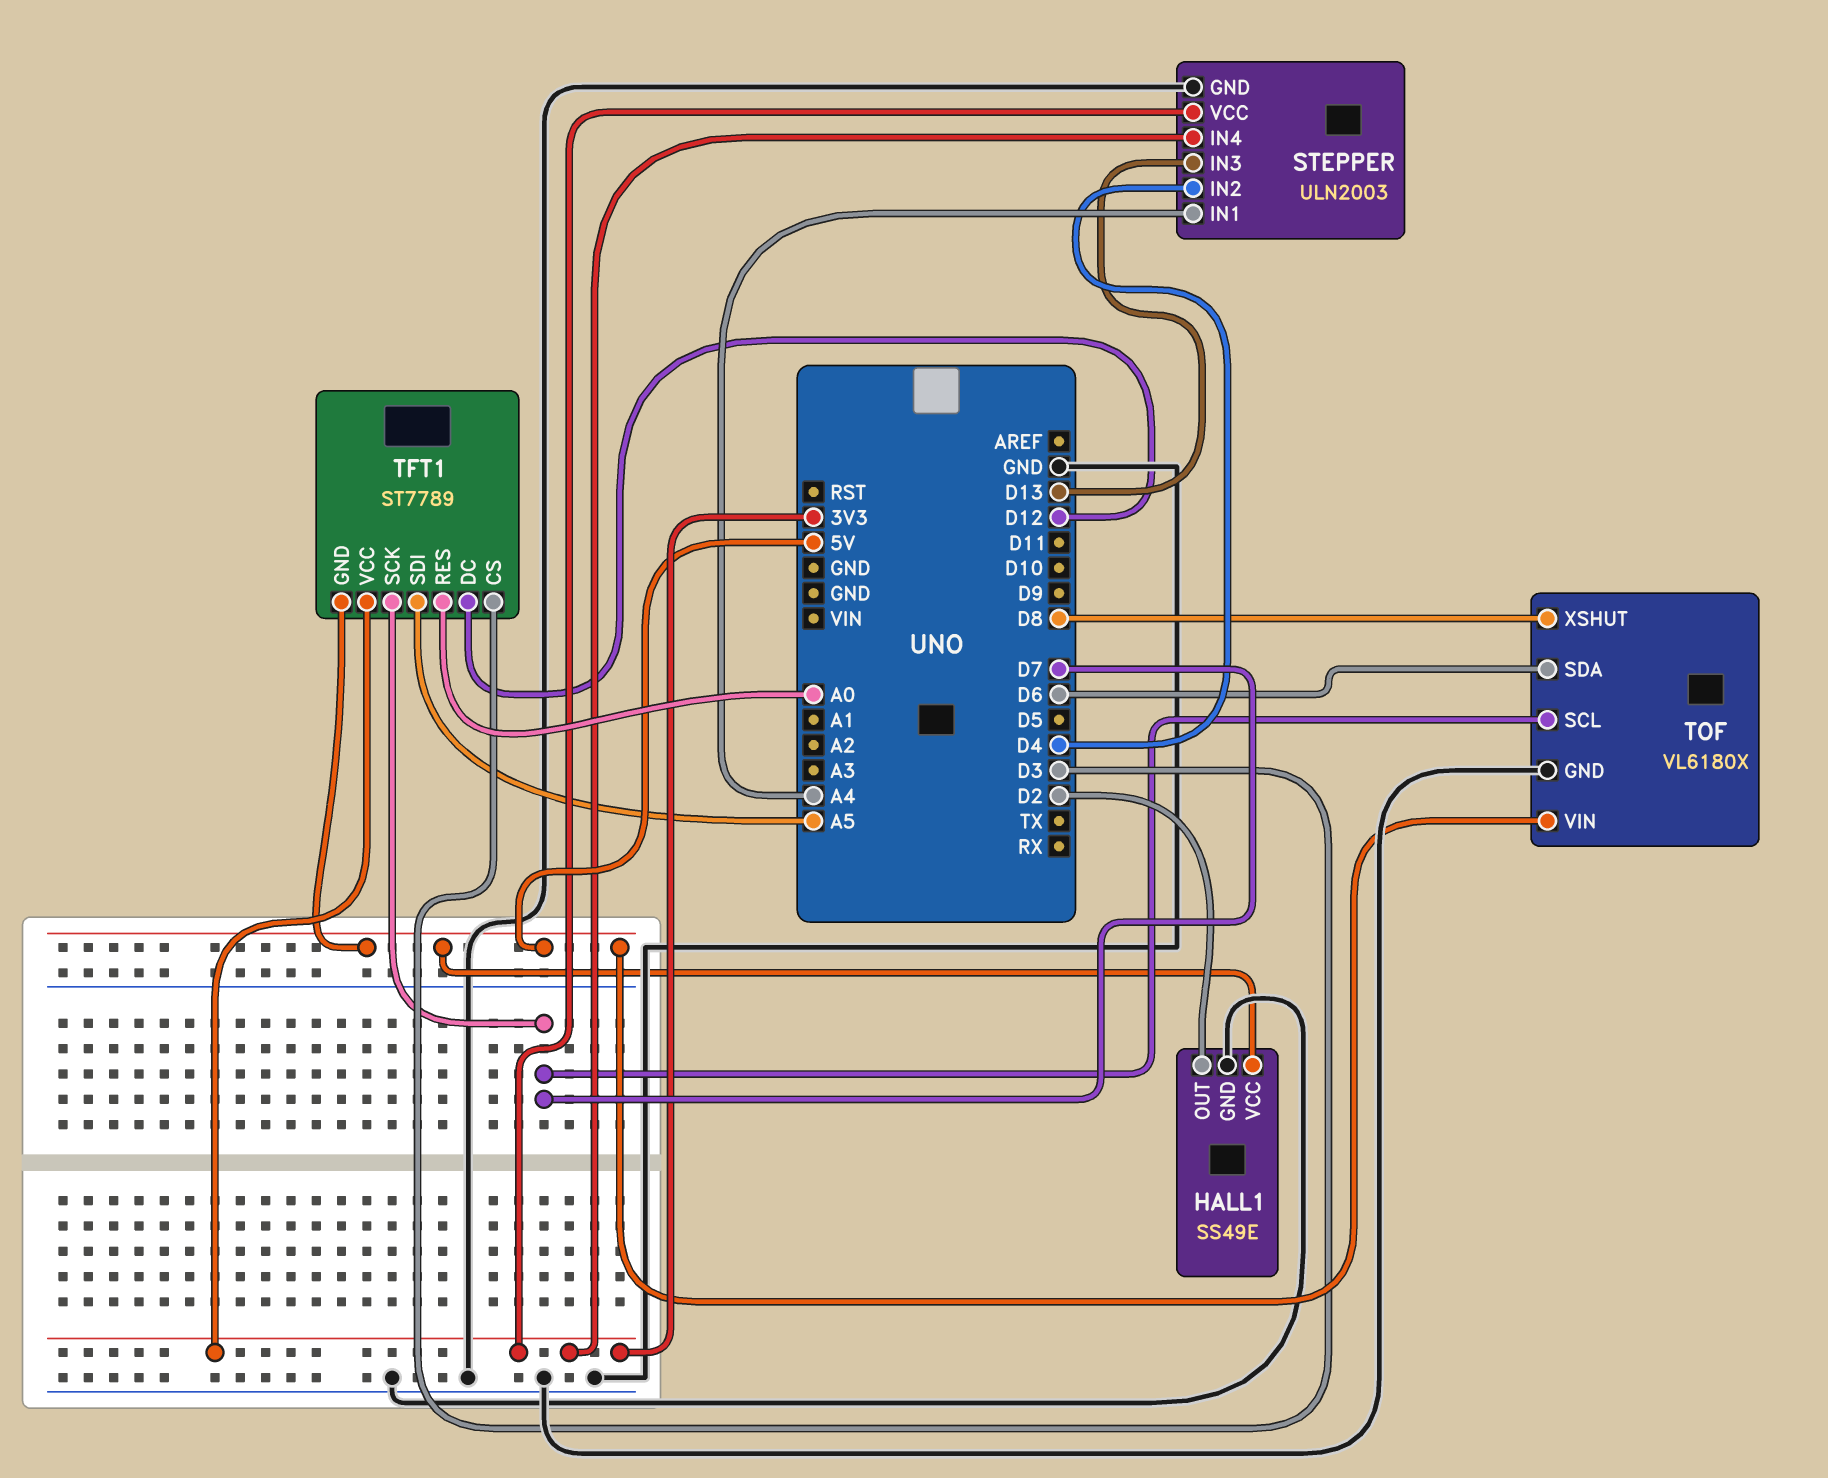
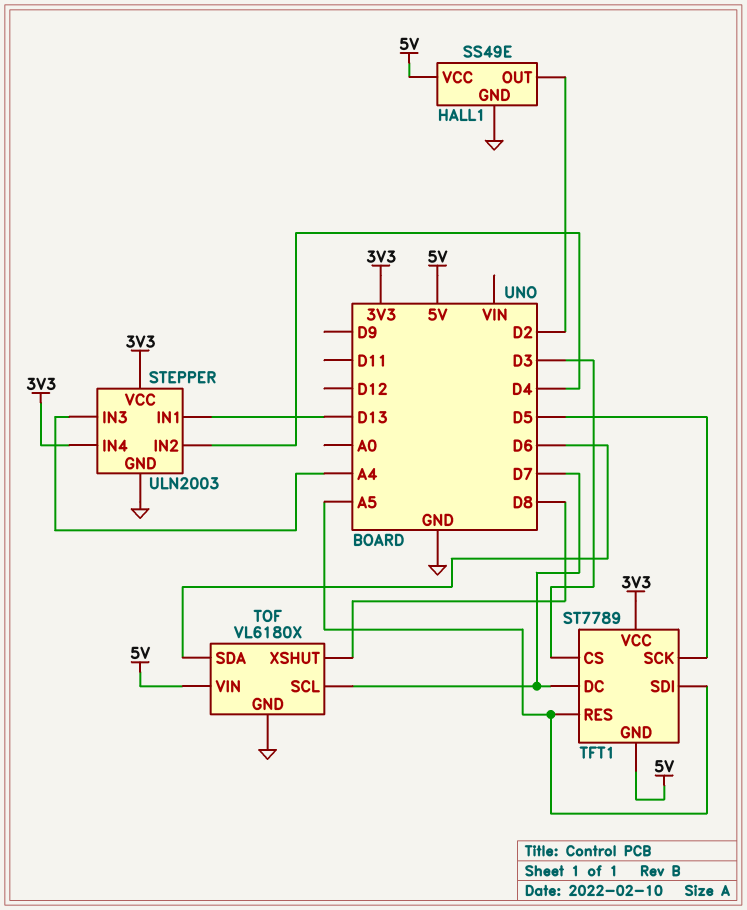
STEPPER pin IN1: A4 -> D13
STEPPER pin IN3: D13 -> A4
TFT1 pin DC: D12 -> D7
TFT1 pin RES: A0 -> A5
TFT1 pin SCK: D7 -> D5

